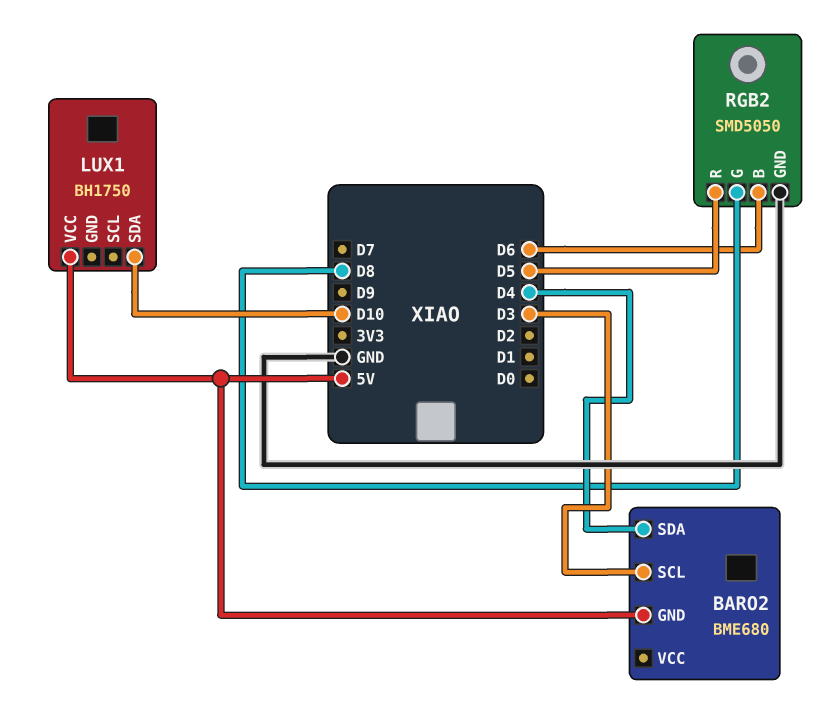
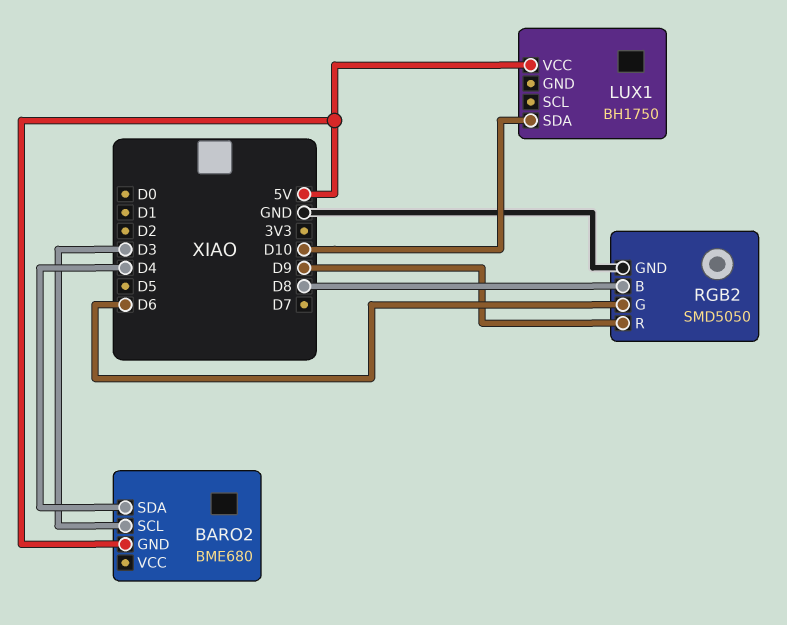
RGB2 pin B: D6 -> D8
RGB2 pin G: D8 -> D6
RGB2 pin R: D5 -> D9

